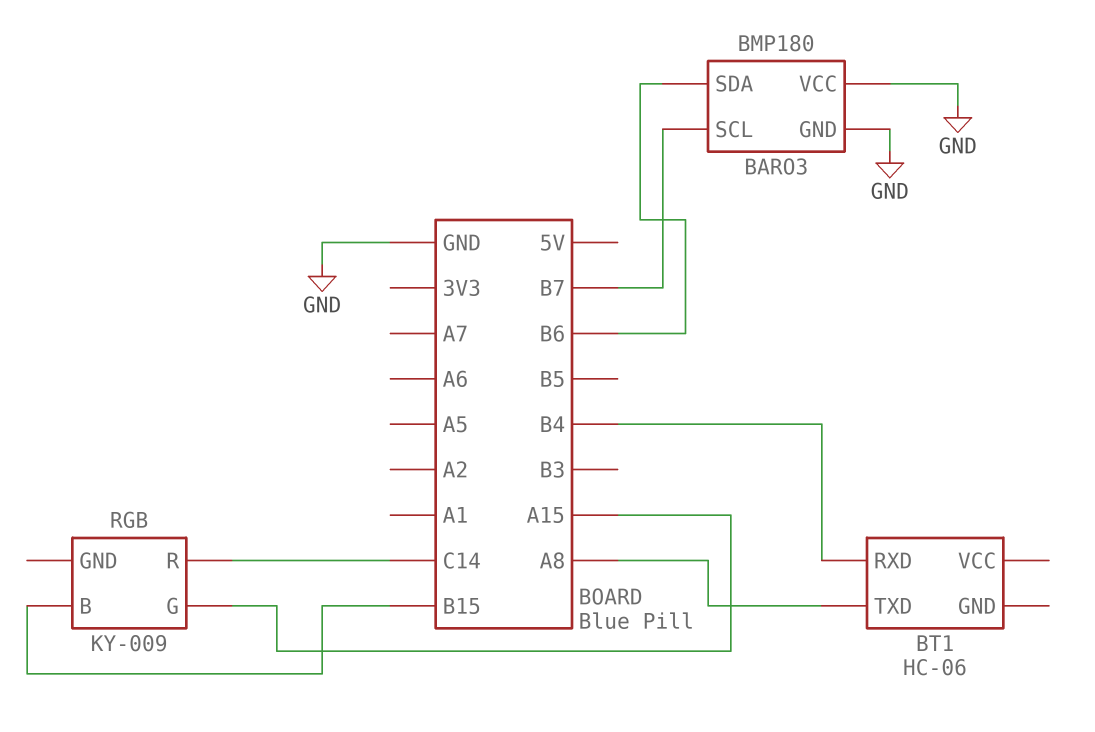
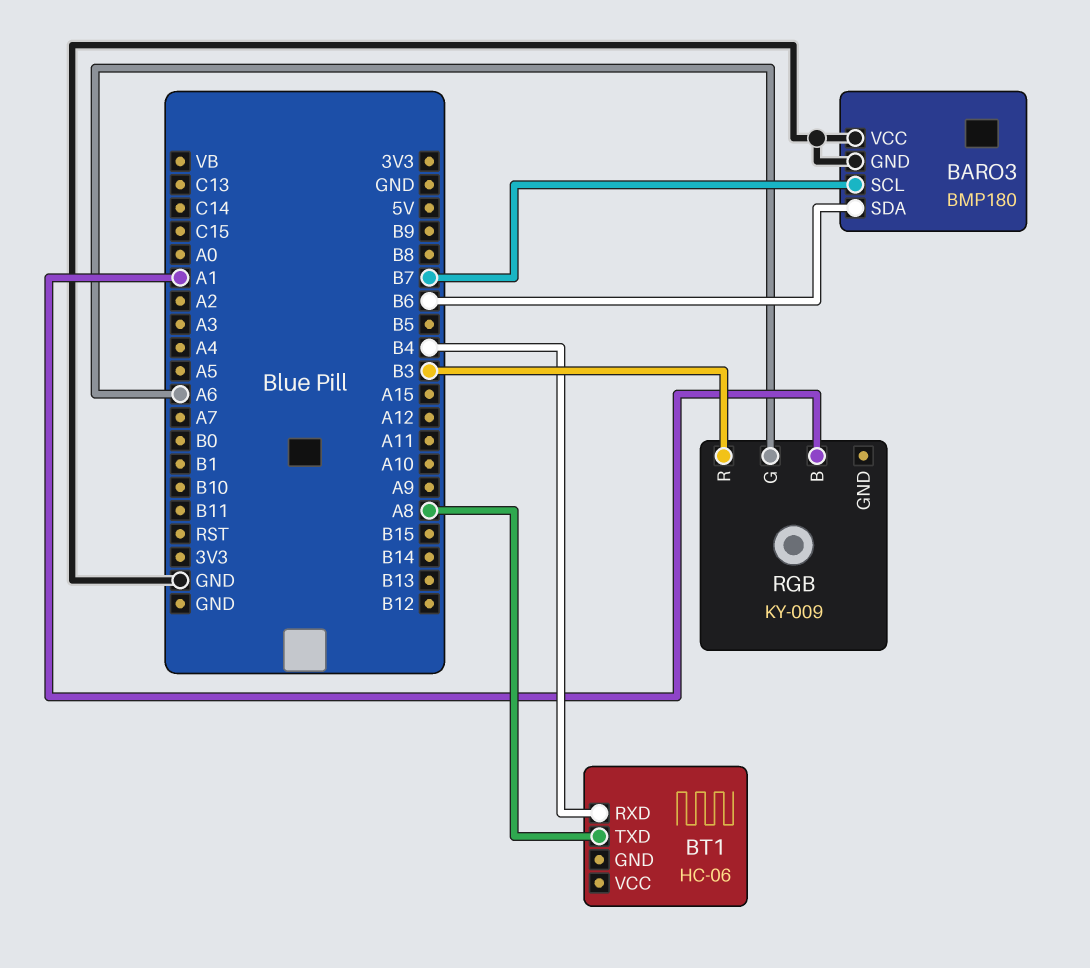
RGB pin B: B15 -> A1
RGB pin G: A15 -> A6
RGB pin R: C14 -> B3

